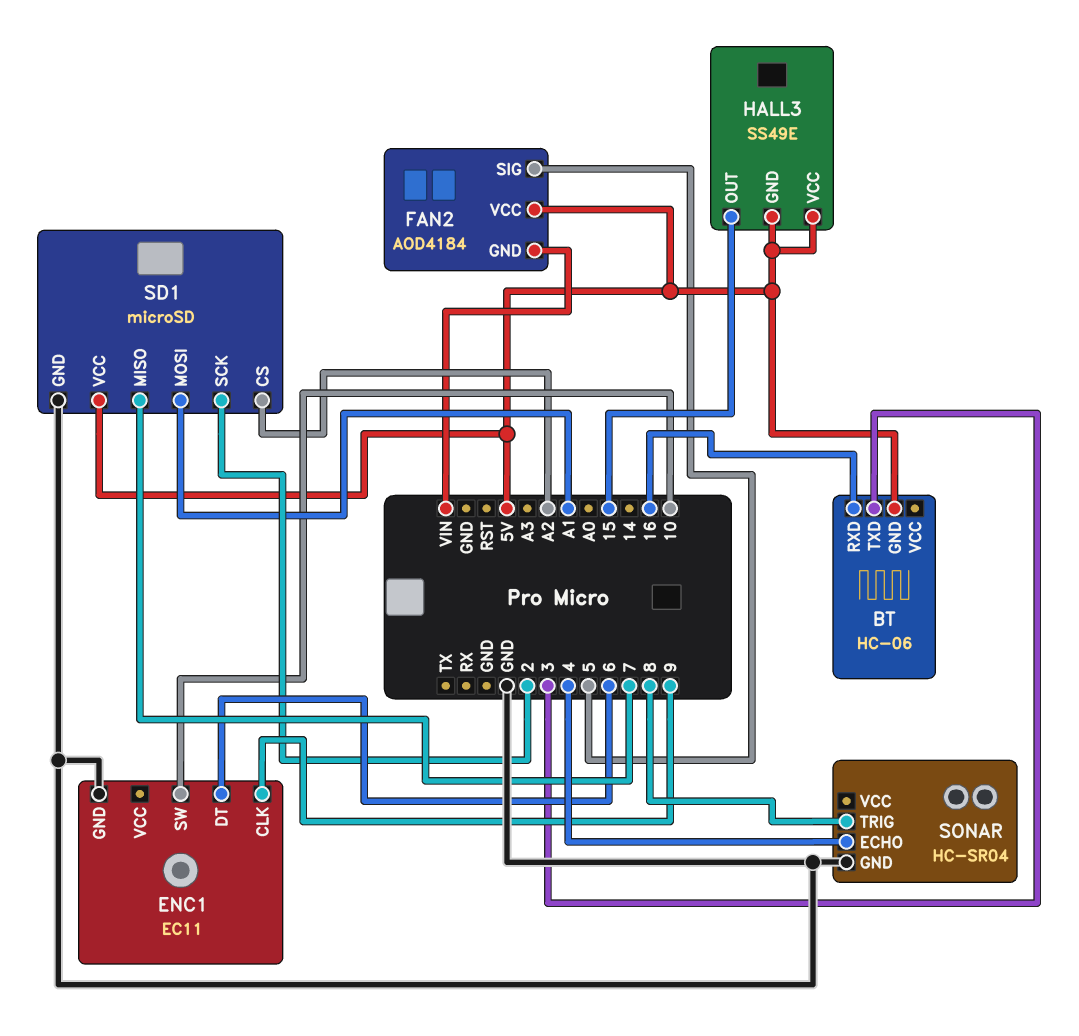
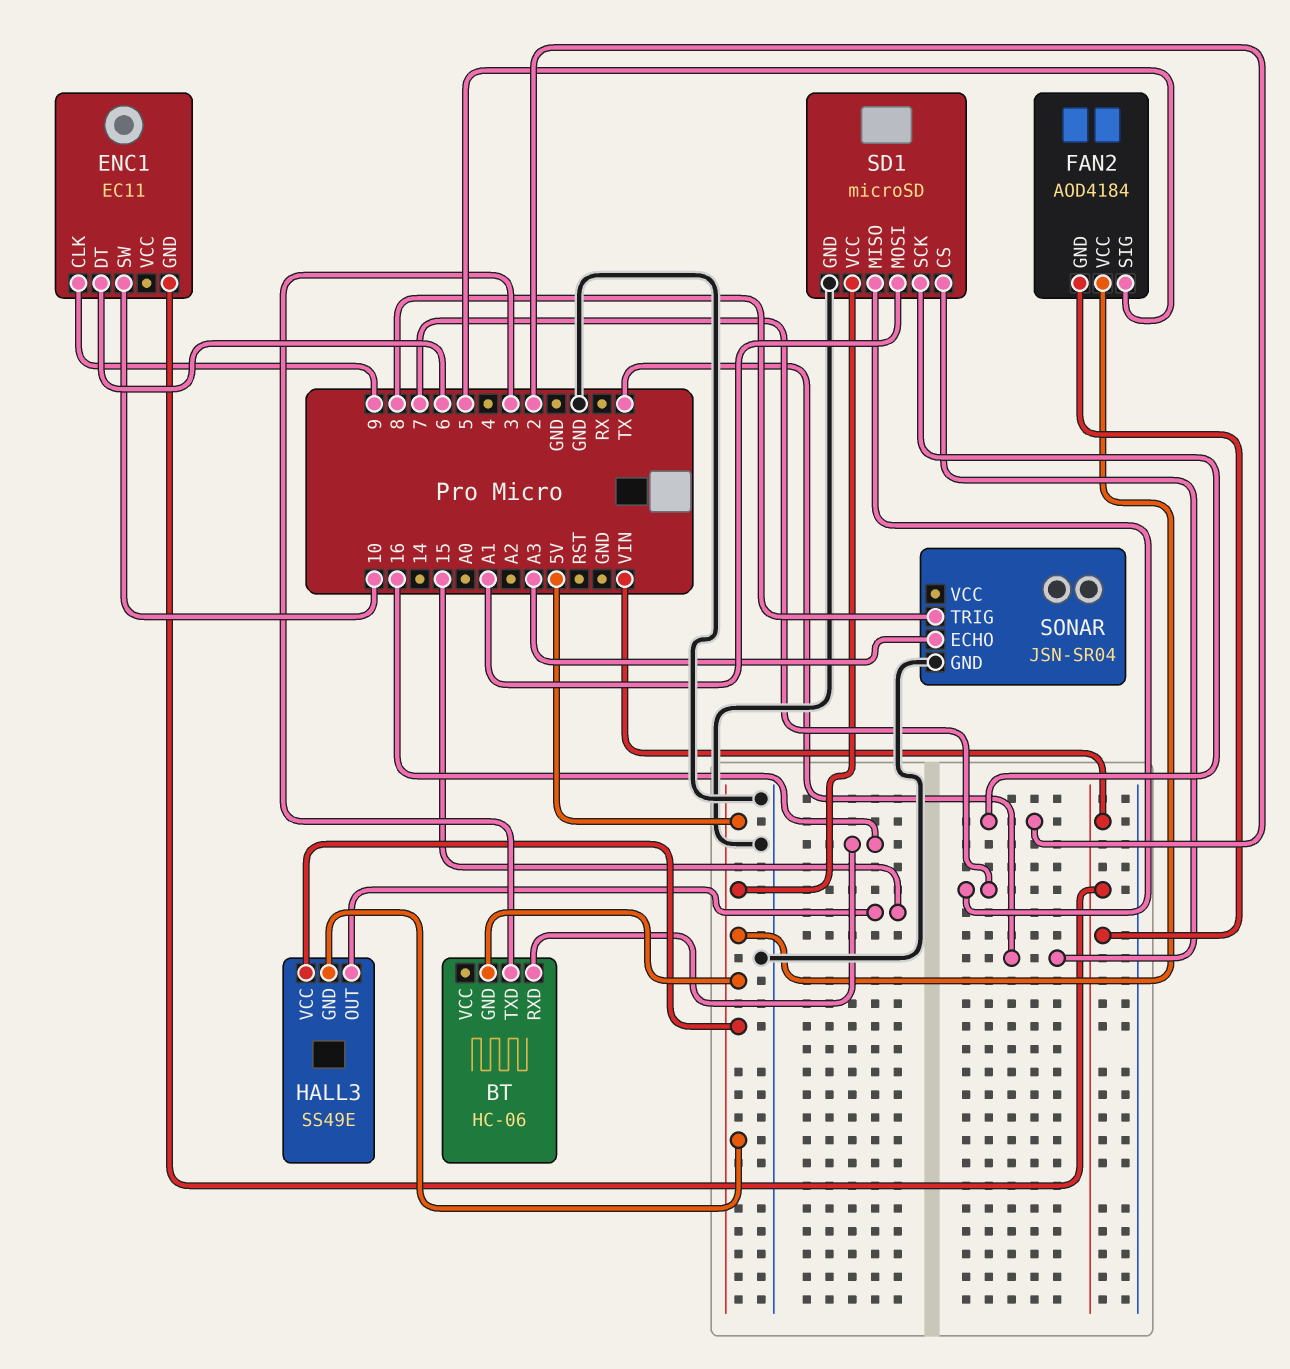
ENC1 pin GND: GND -> VIN
SD1 pin CS: A2 -> TX
SONAR: HC-SR04 -> JSN-SR04
SONAR pin ECHO: 4 -> A3

